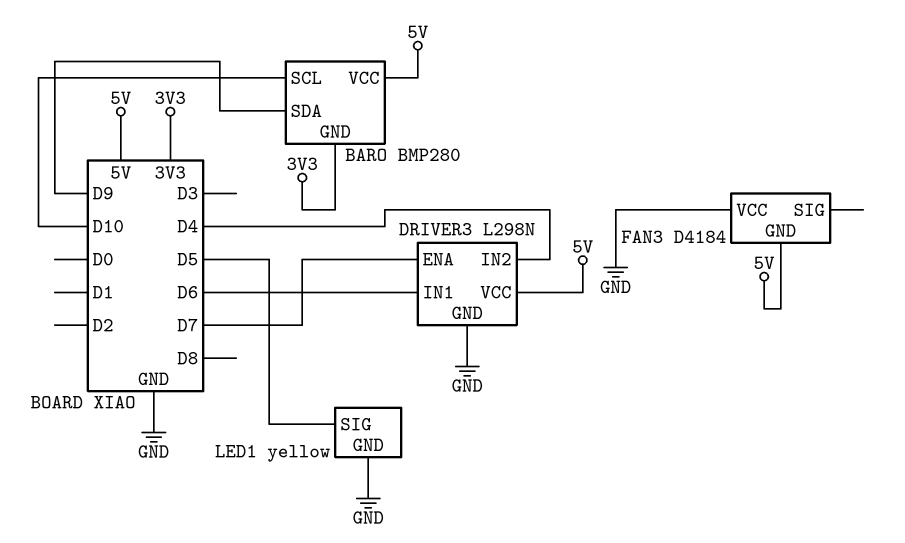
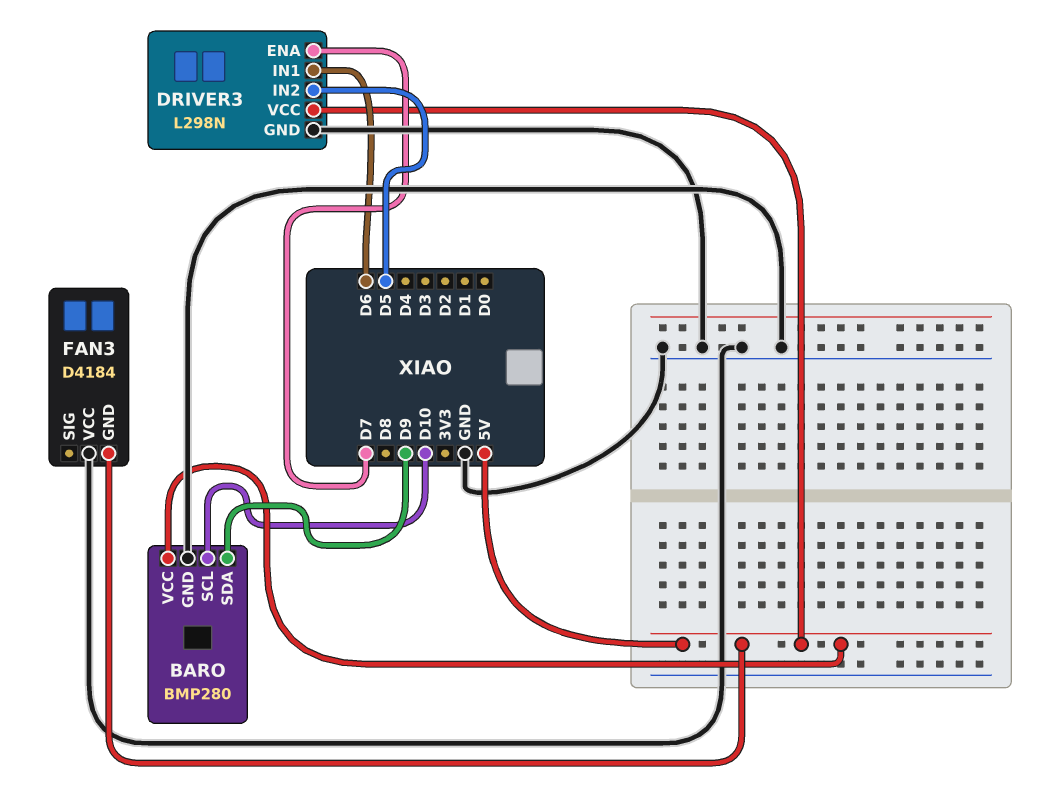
BARO pin GND: 3V3 -> GND
DRIVER3 pin IN2: D4 -> D5
LED1: yellow -> none
LED1 pin GND: GND -> none
LED1 pin SIG: D5 -> none

